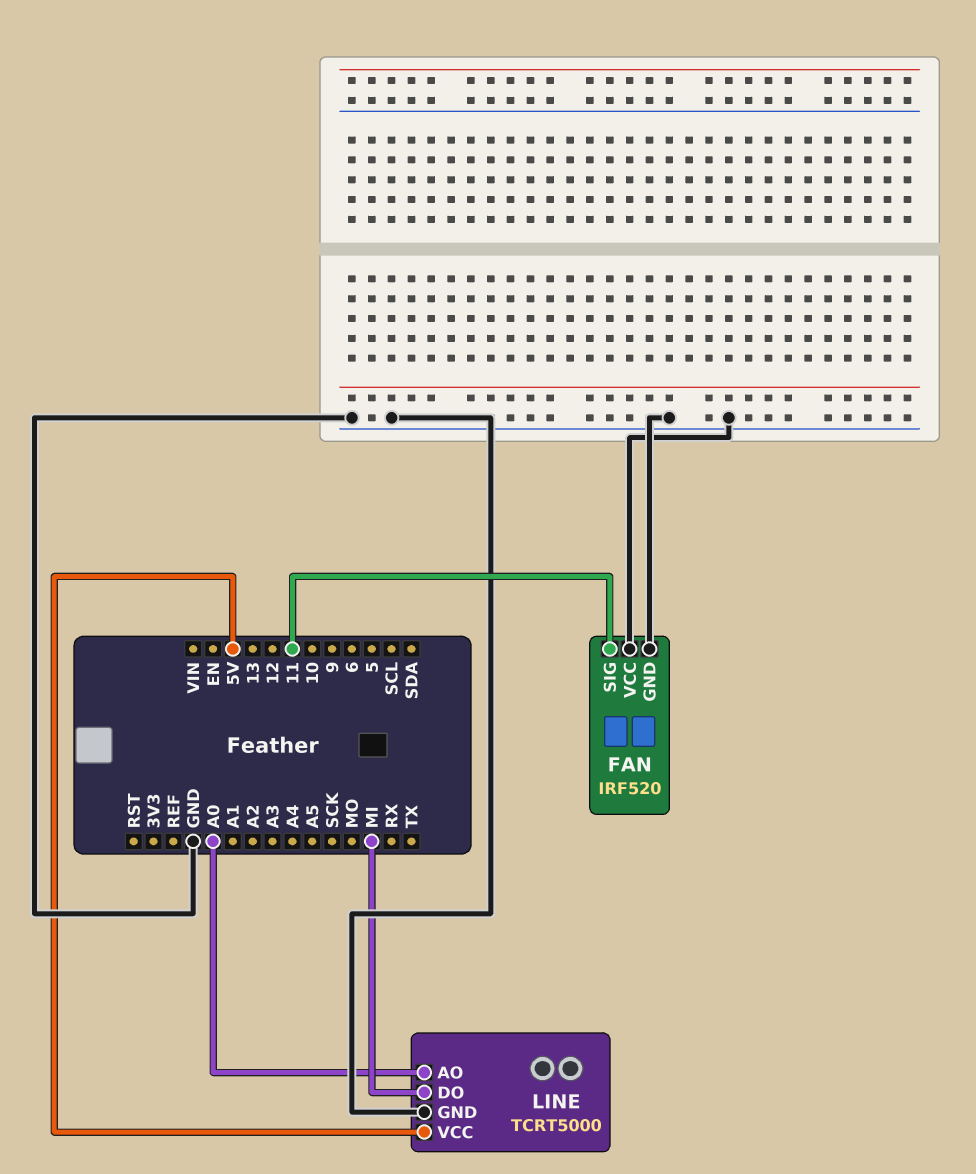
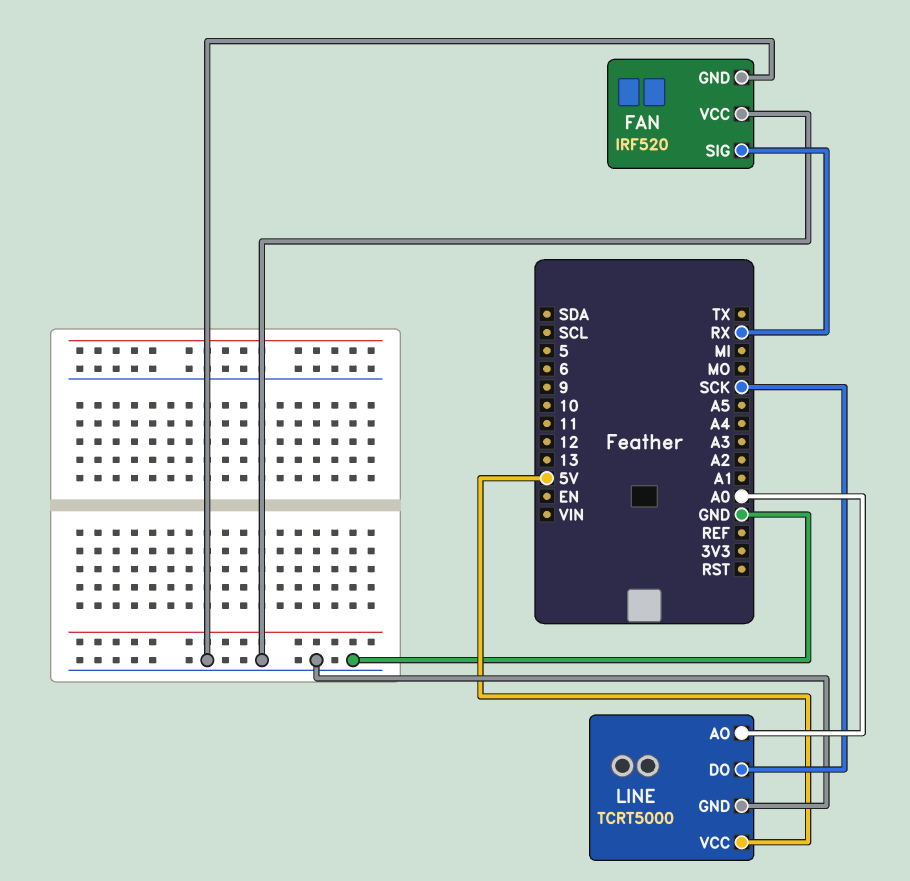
FAN pin SIG: 11 -> RX
LINE pin DO: MI -> SCK

